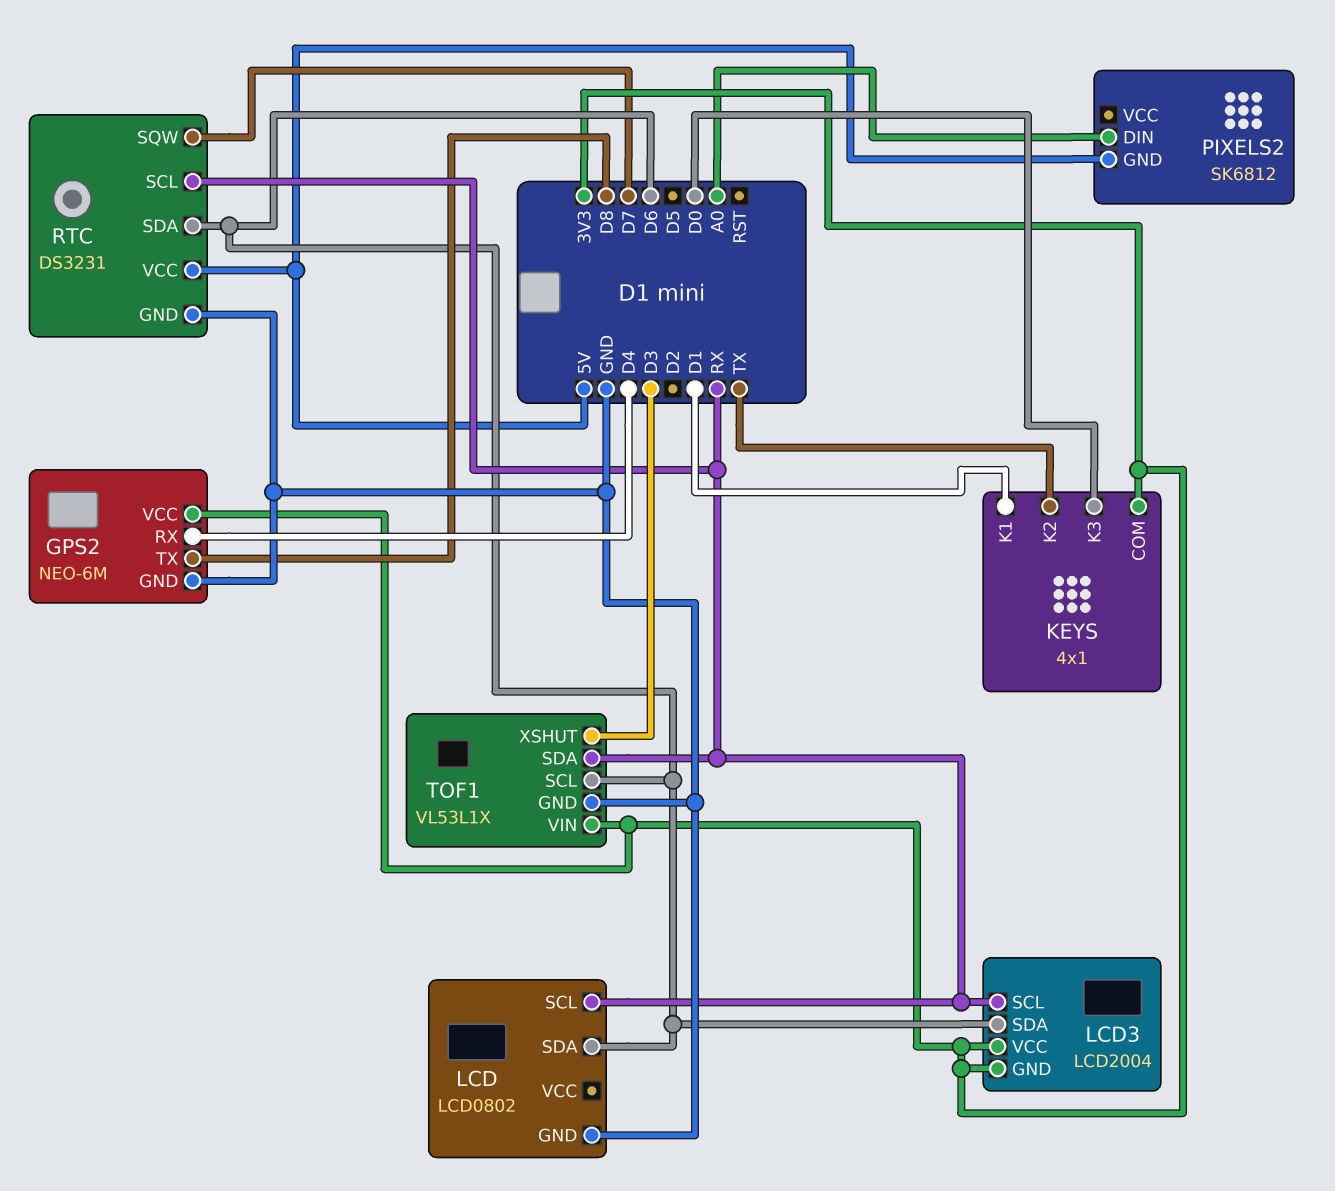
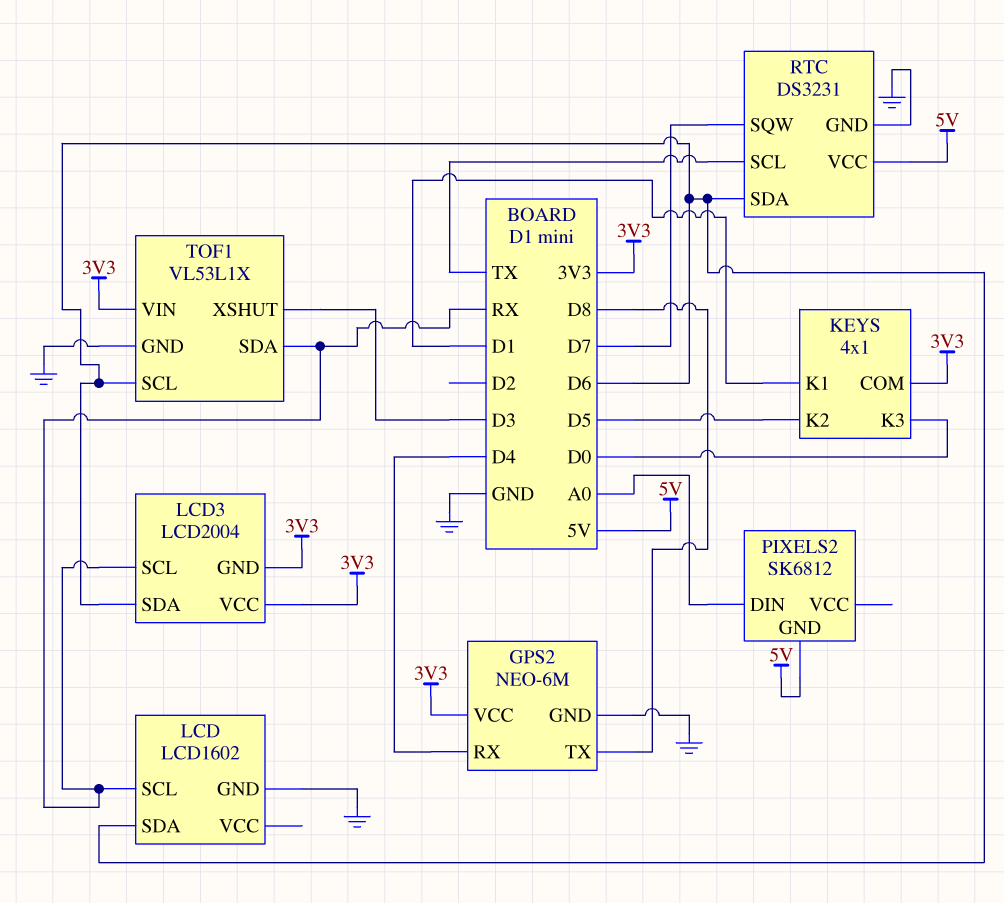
KEYS pin K2: TX -> D5
LCD: LCD0802 -> LCD1602
RTC pin SCL: RX -> TX

